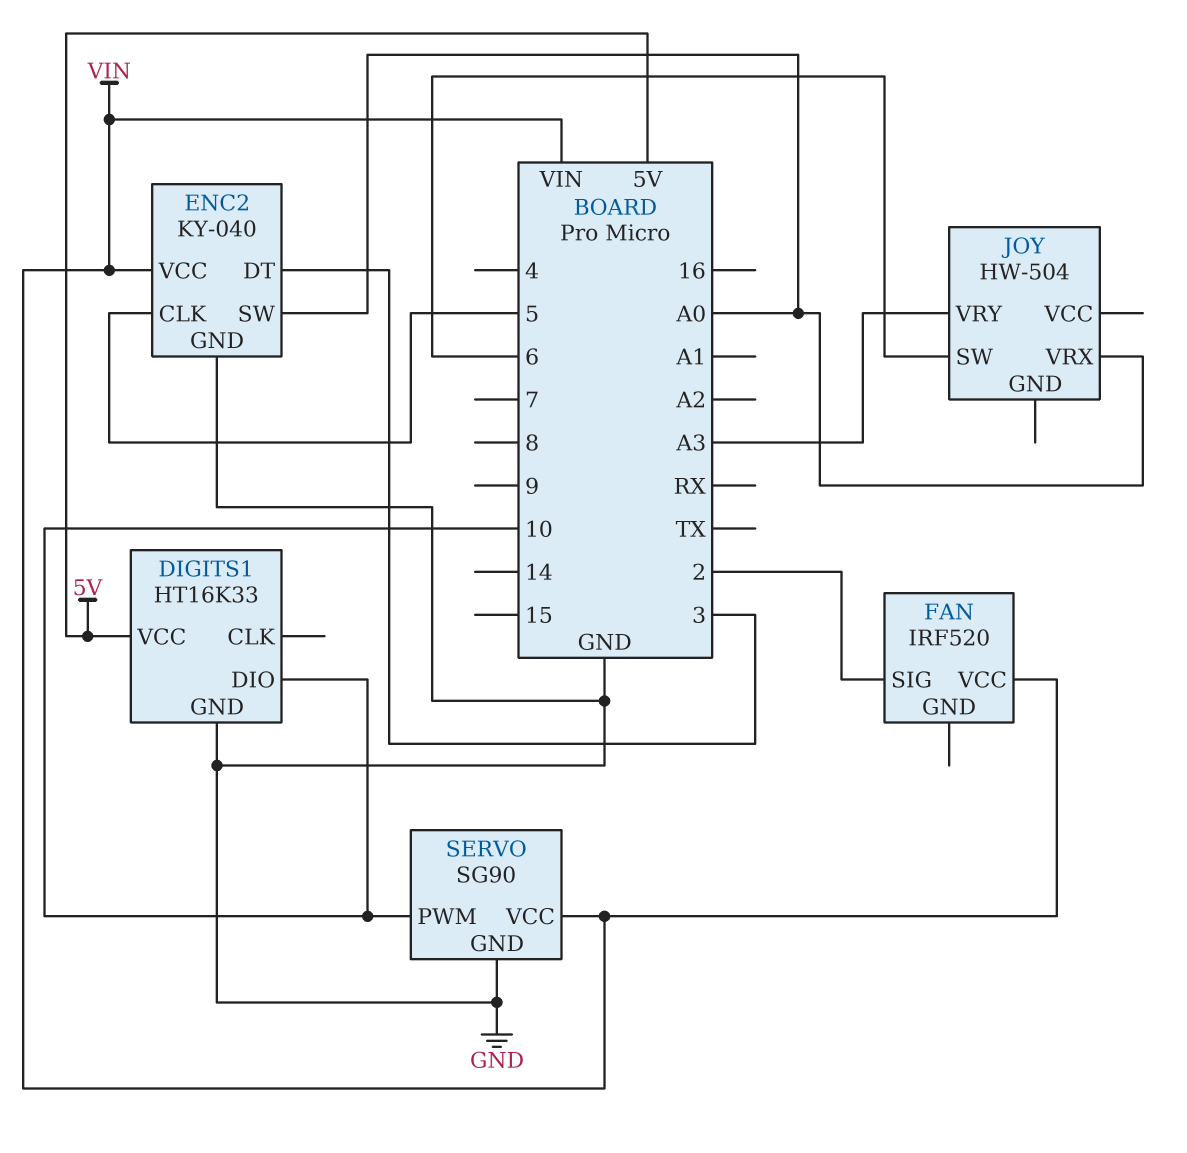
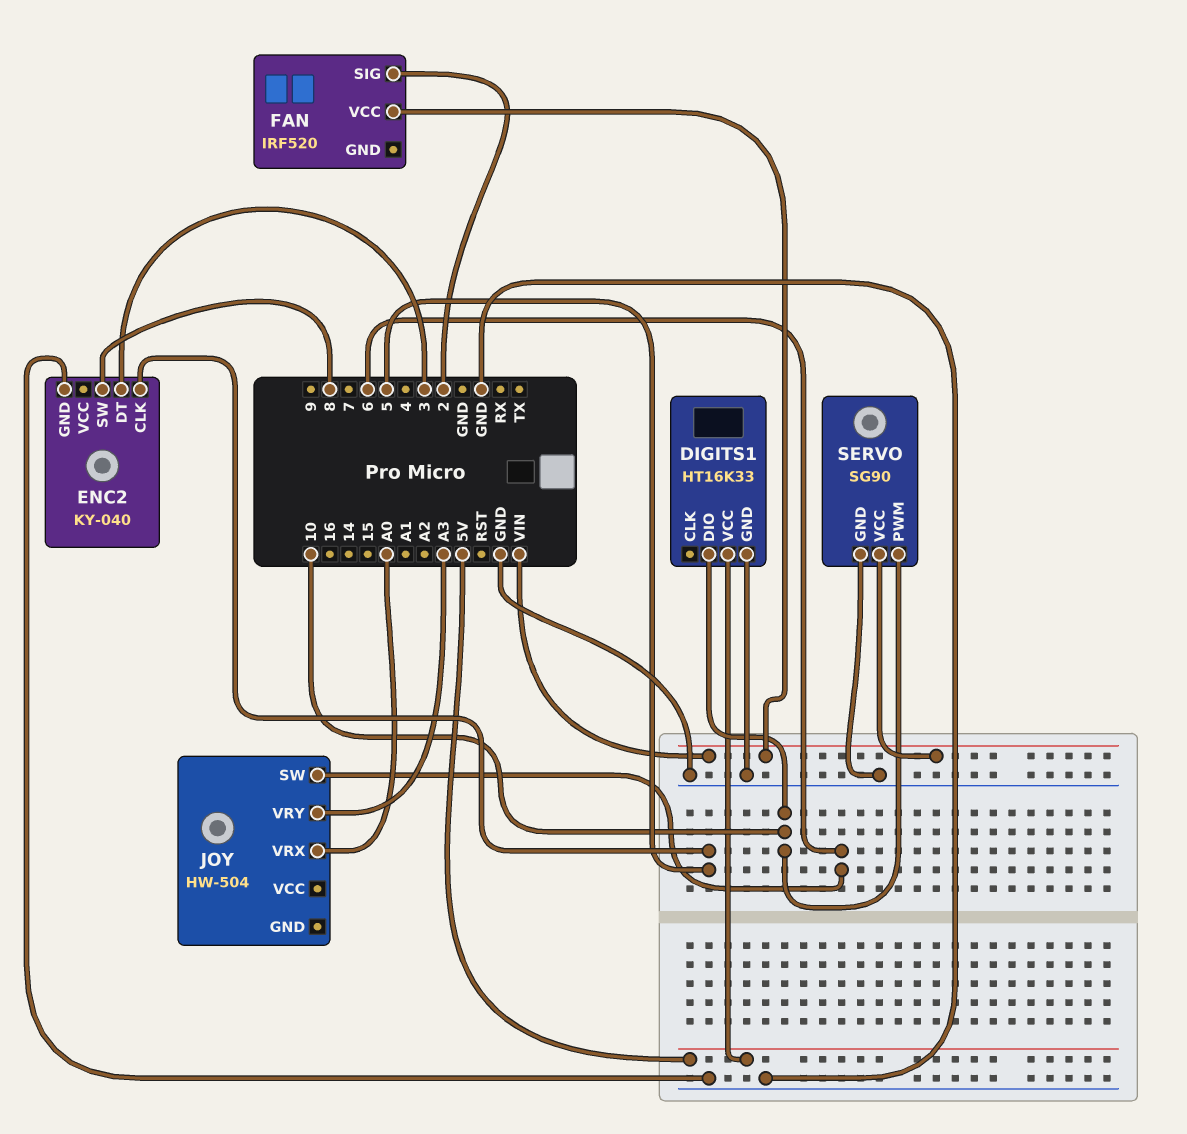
ENC2 pin SW: A0 -> 8
ENC2 pin VCC: VIN -> none

